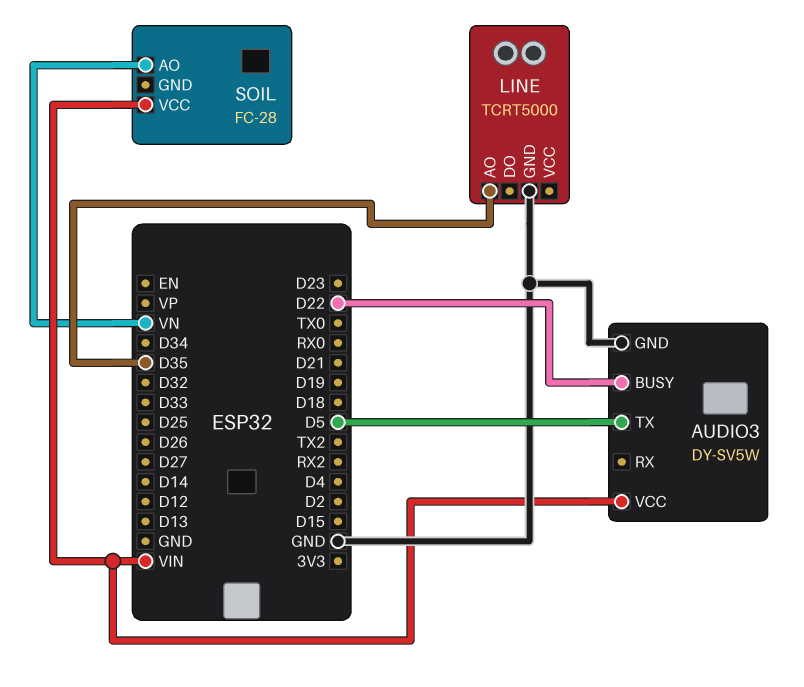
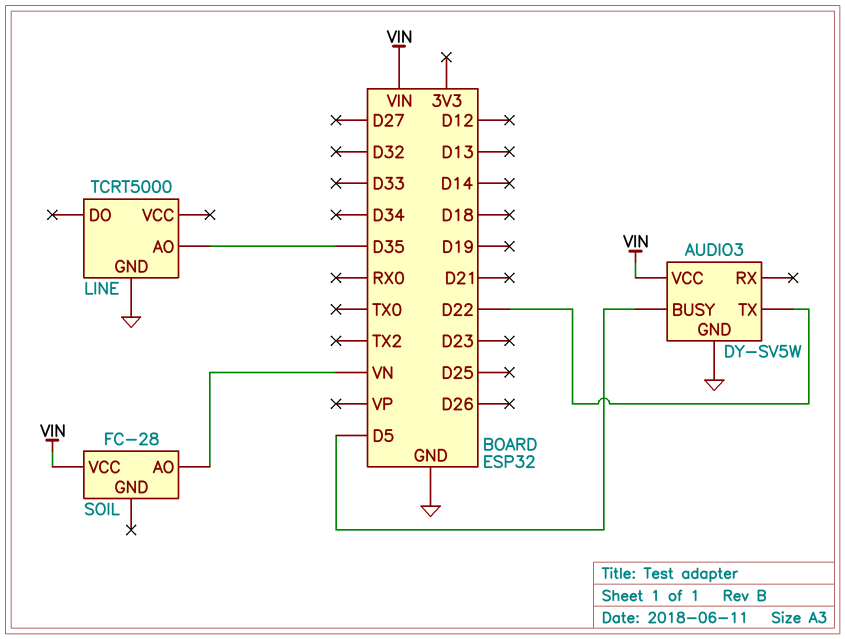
AUDIO3 pin BUSY: D22 -> D5
AUDIO3 pin TX: D5 -> D22

